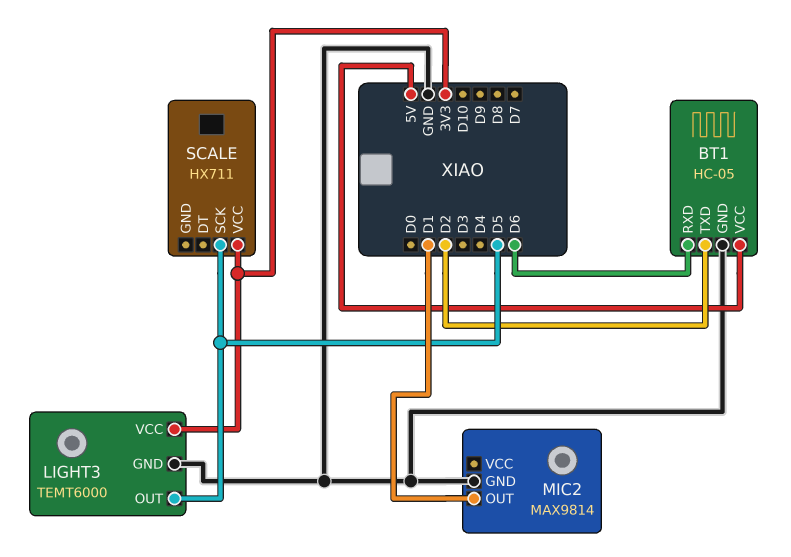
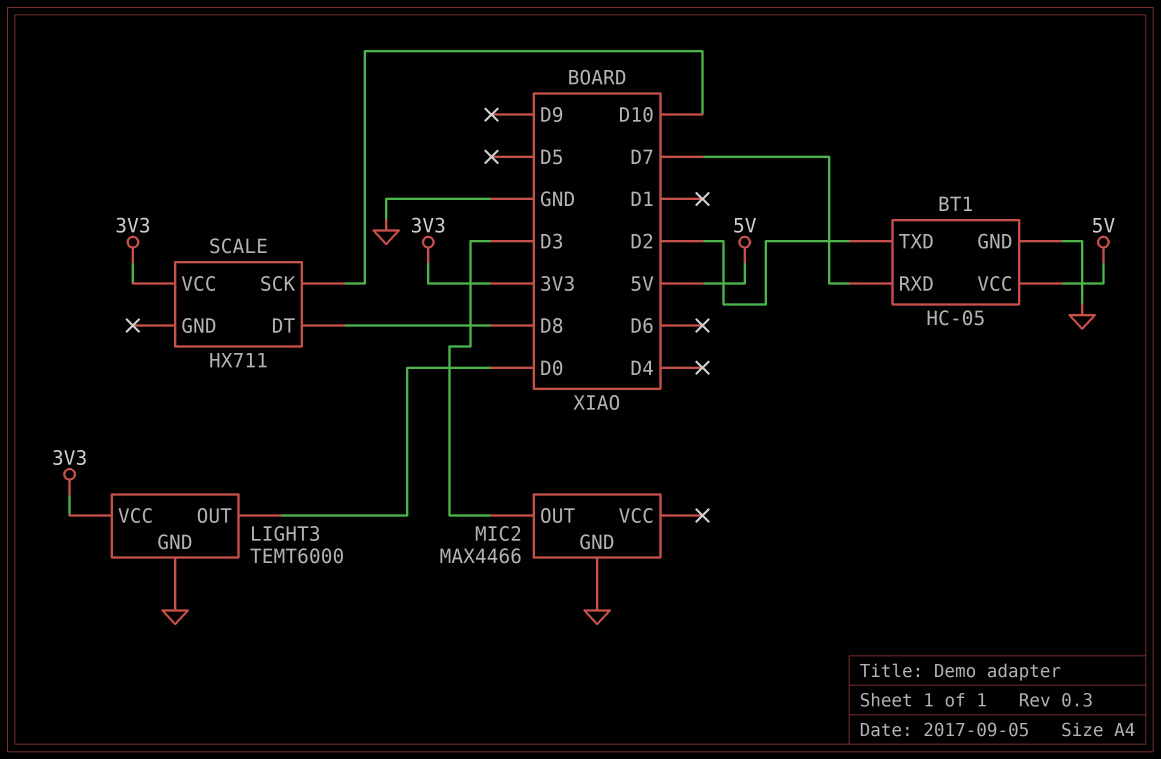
BT1 pin RXD: D6 -> D7
LIGHT3 pin OUT: D5 -> D0
MIC2: MAX9814 -> MAX4466
MIC2 pin OUT: D1 -> D3
SCALE pin DT: none -> D8
SCALE pin SCK: D5 -> D10

